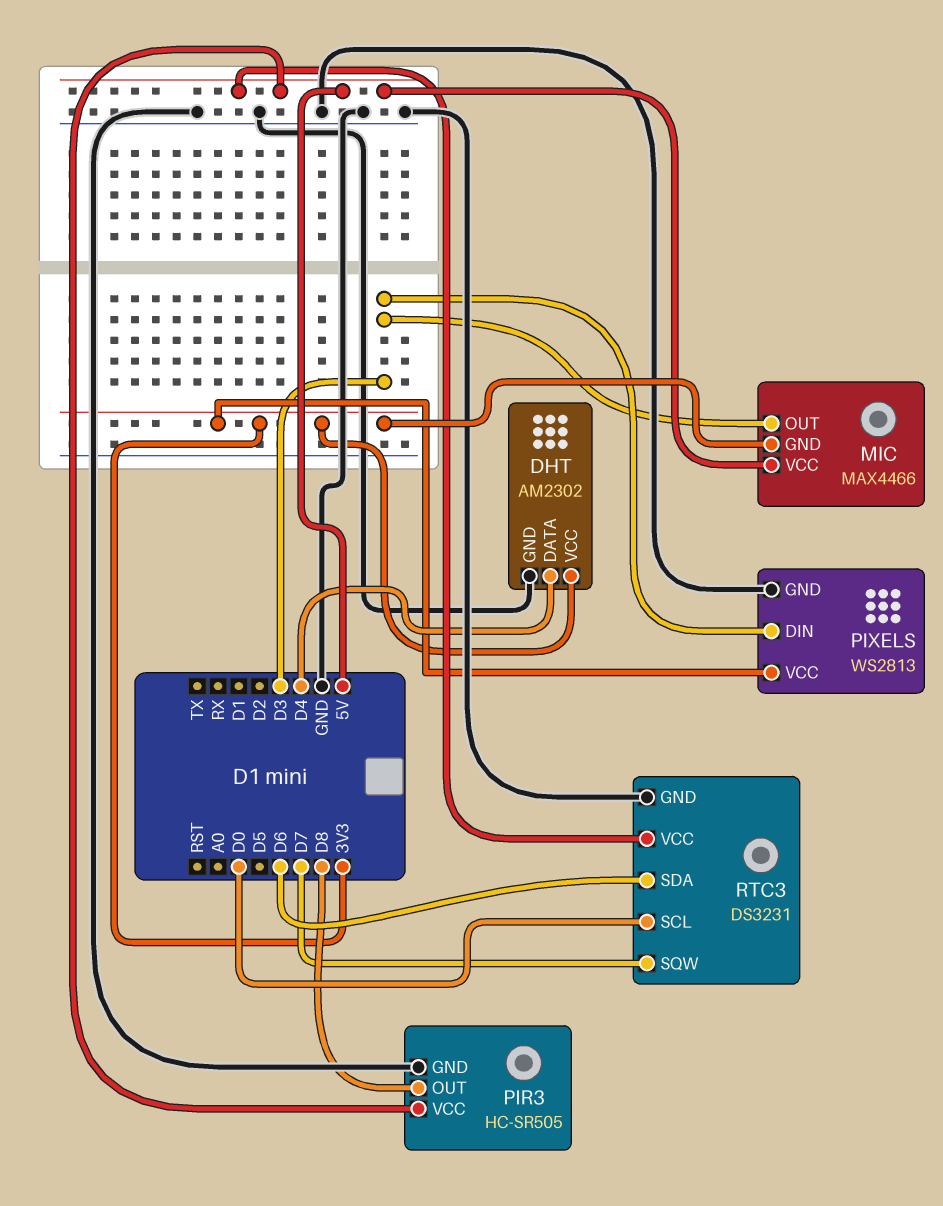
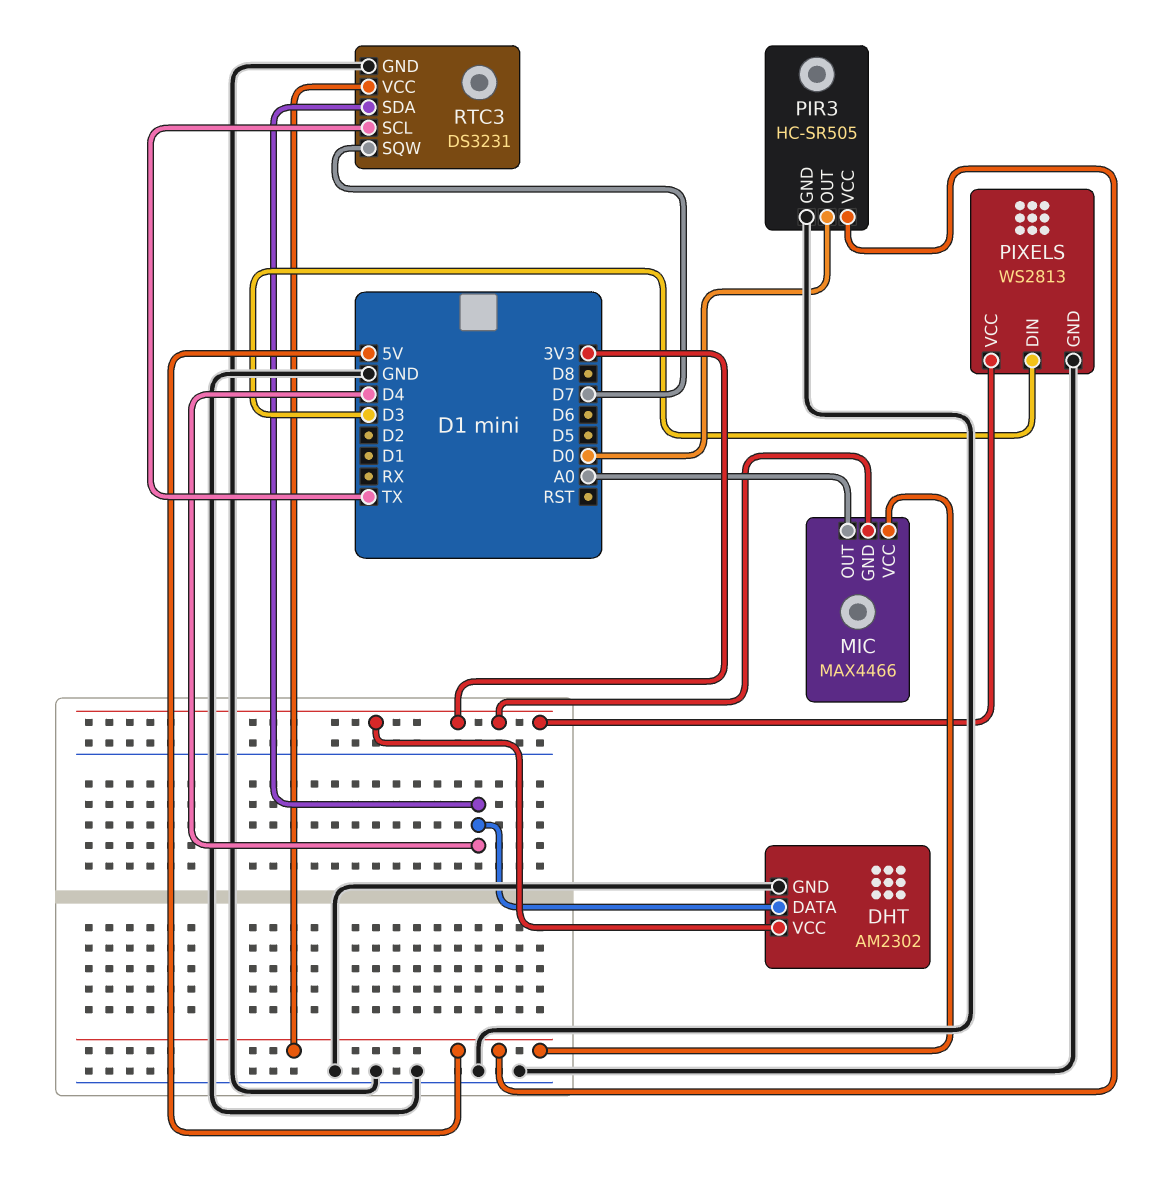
MIC pin OUT: D3 -> A0
PIR3 pin OUT: D8 -> D0
RTC3 pin SCL: D0 -> TX
RTC3 pin SDA: D6 -> D4

